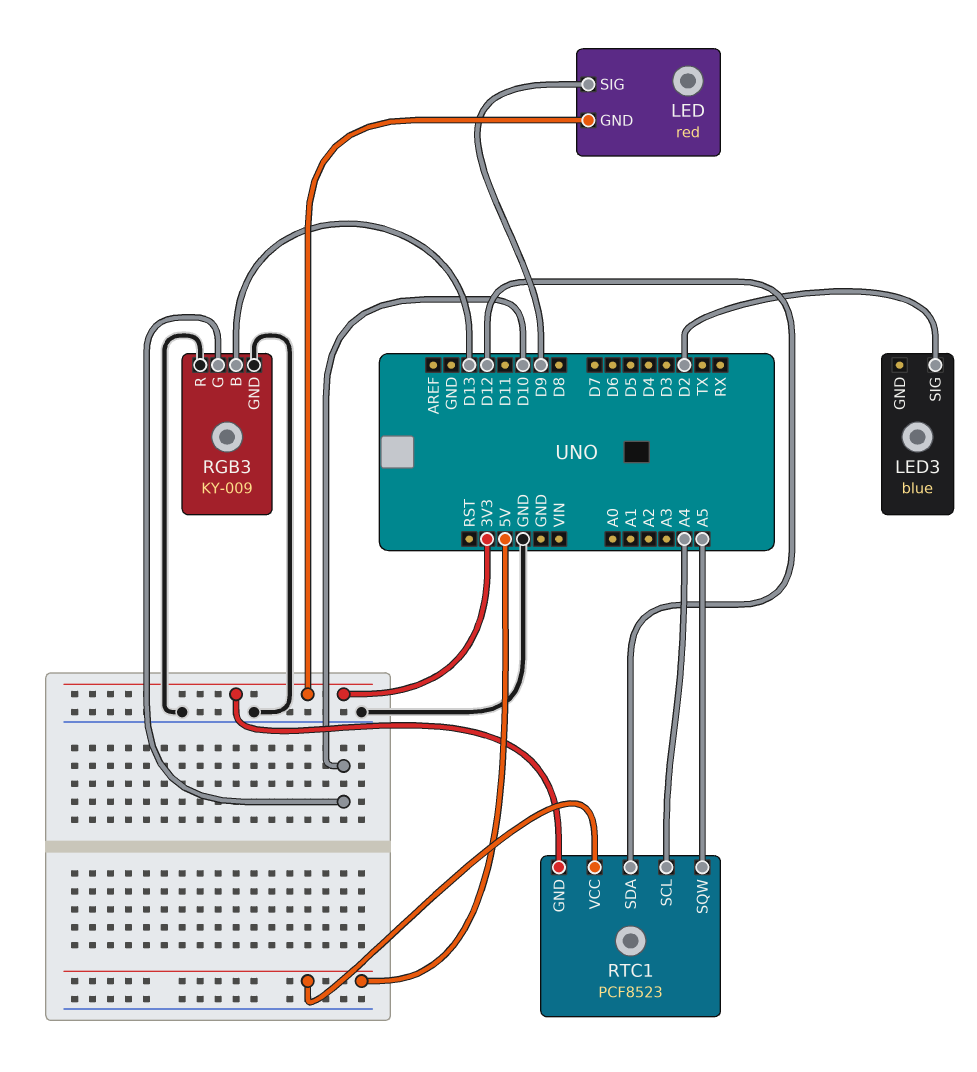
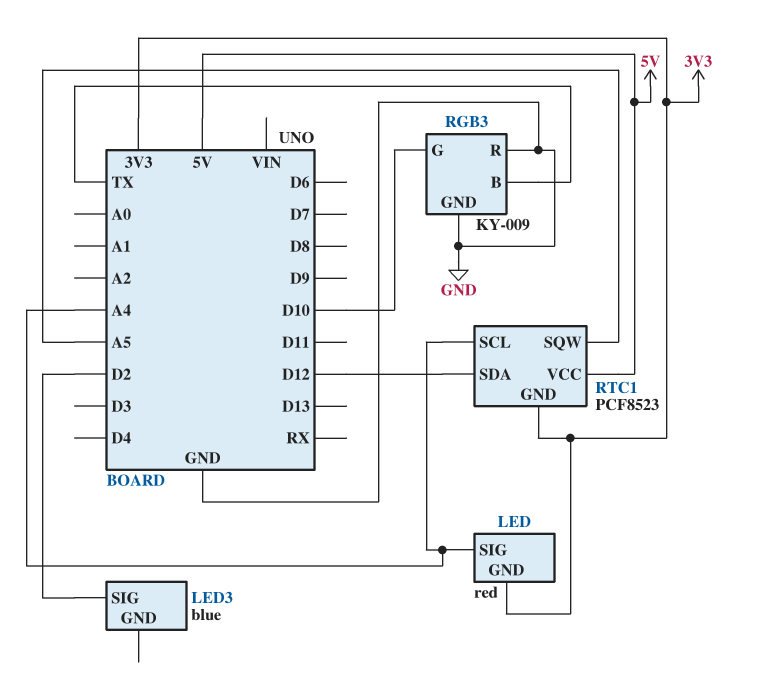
LED pin SIG: D9 -> A4
RGB3 pin B: D13 -> TX

